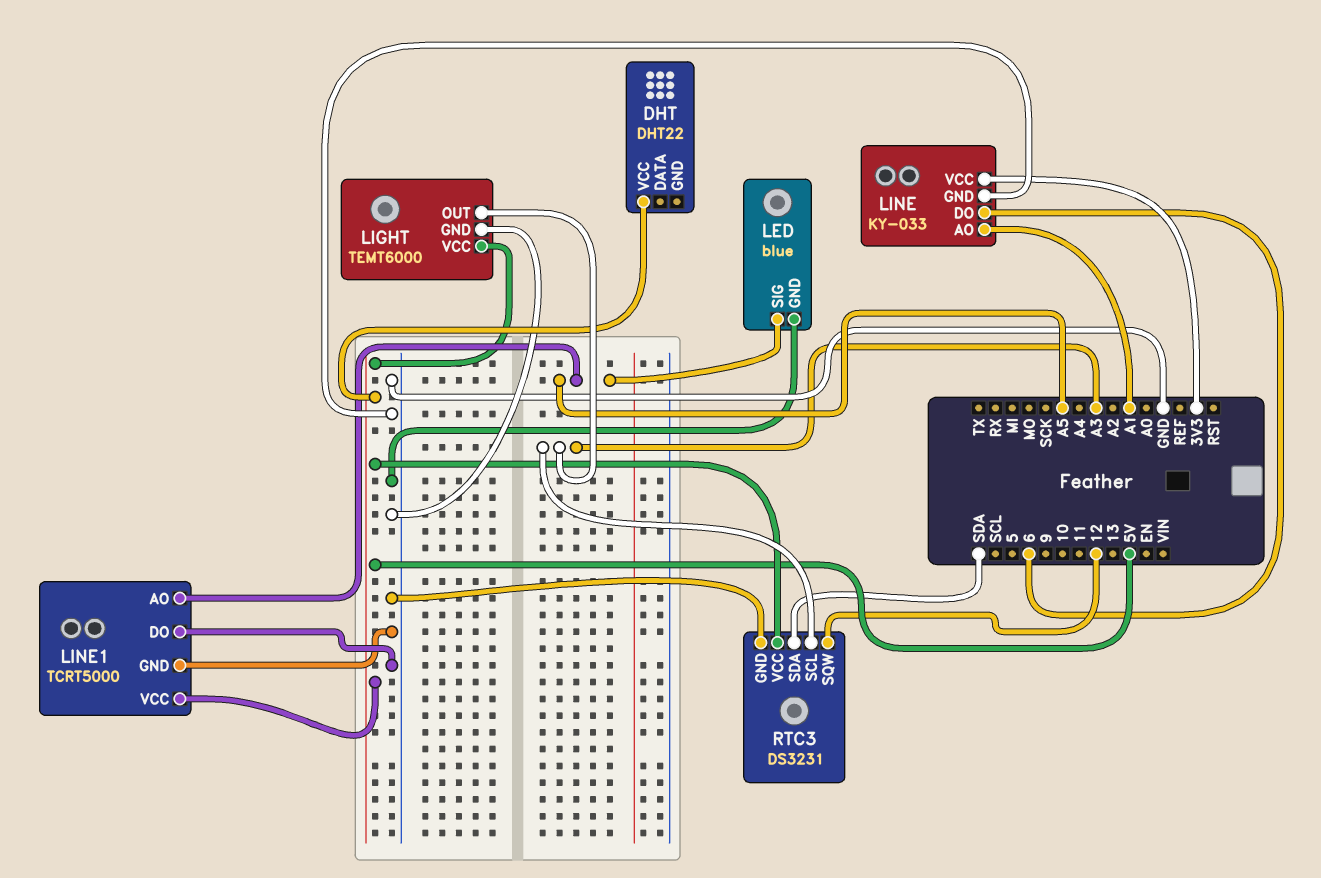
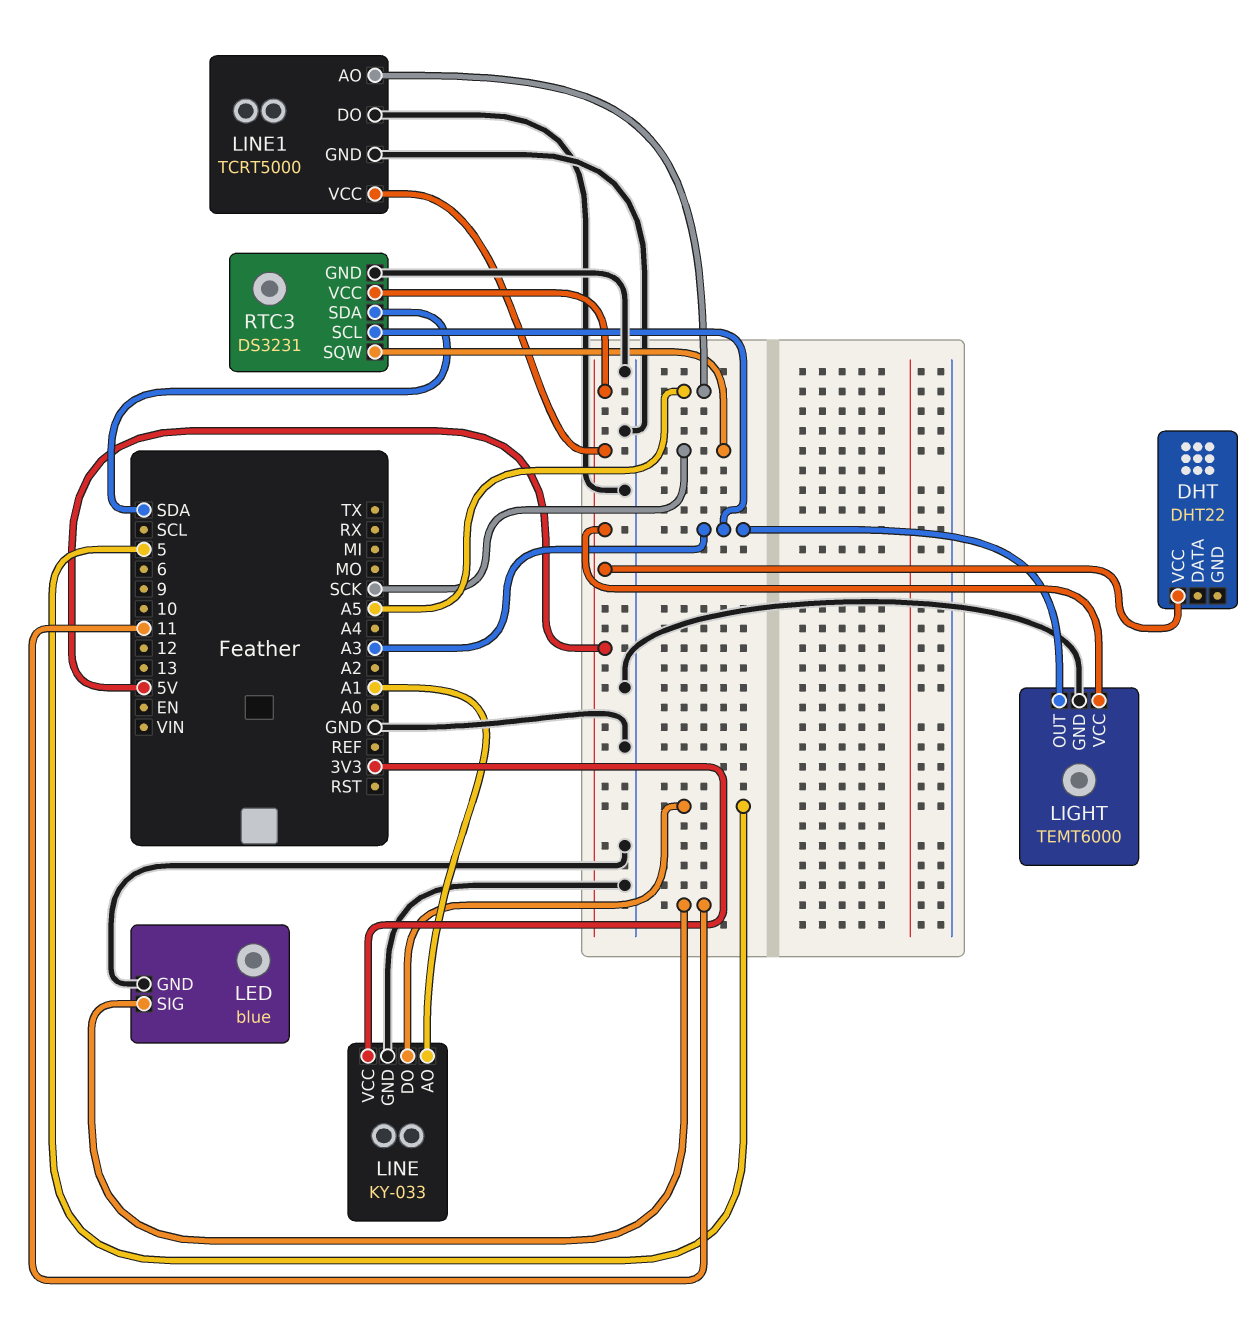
LED pin SIG: A5 -> 11
LINE pin DO: 6 -> 5
RTC3 pin SQW: 12 -> SCK

